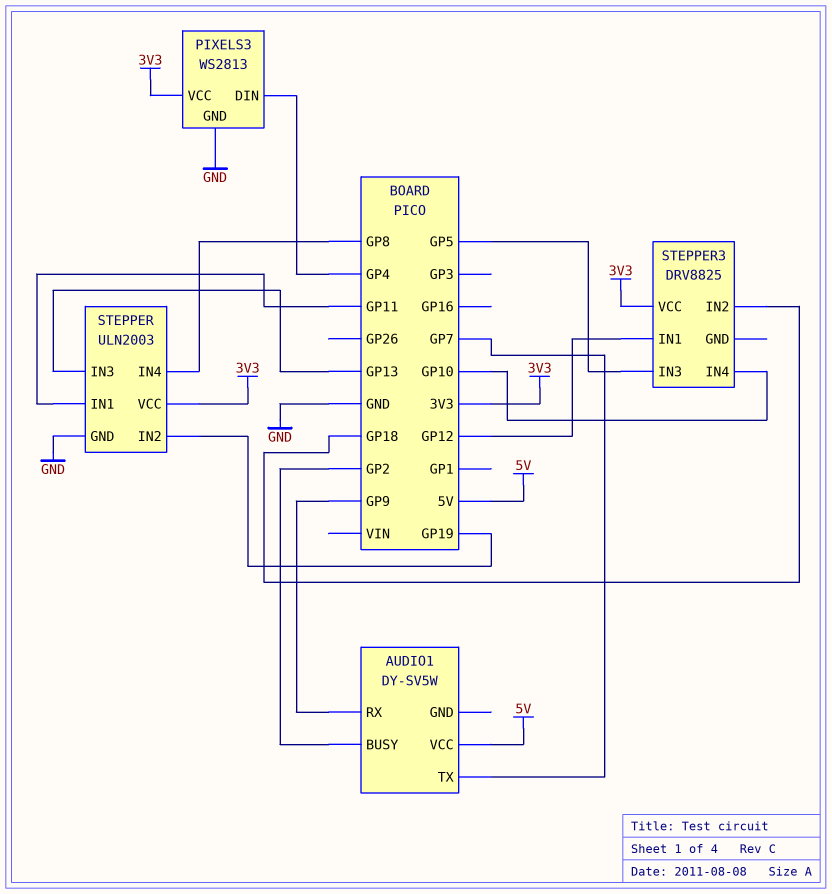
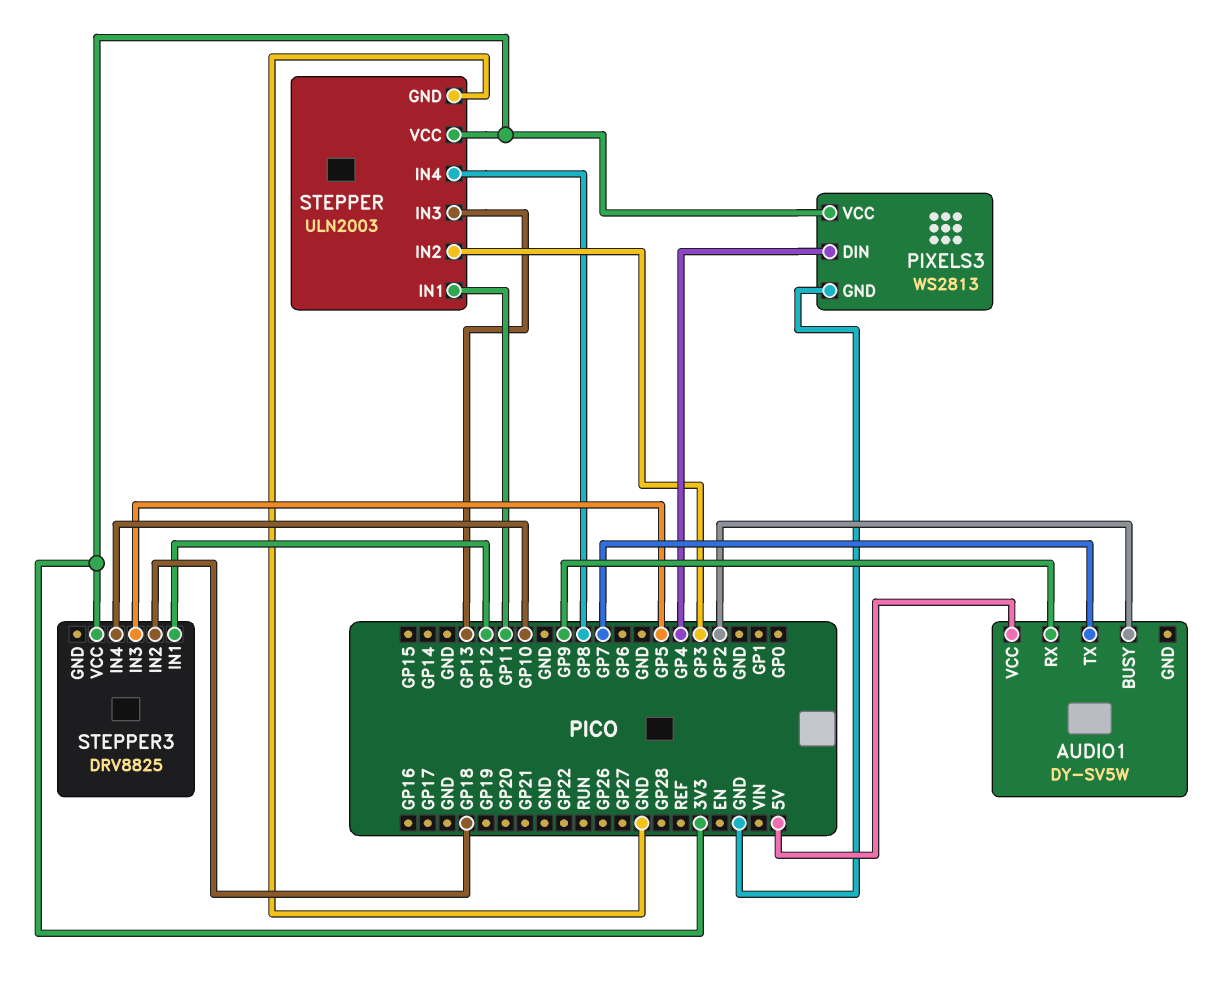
STEPPER pin IN2: GP19 -> GP3

